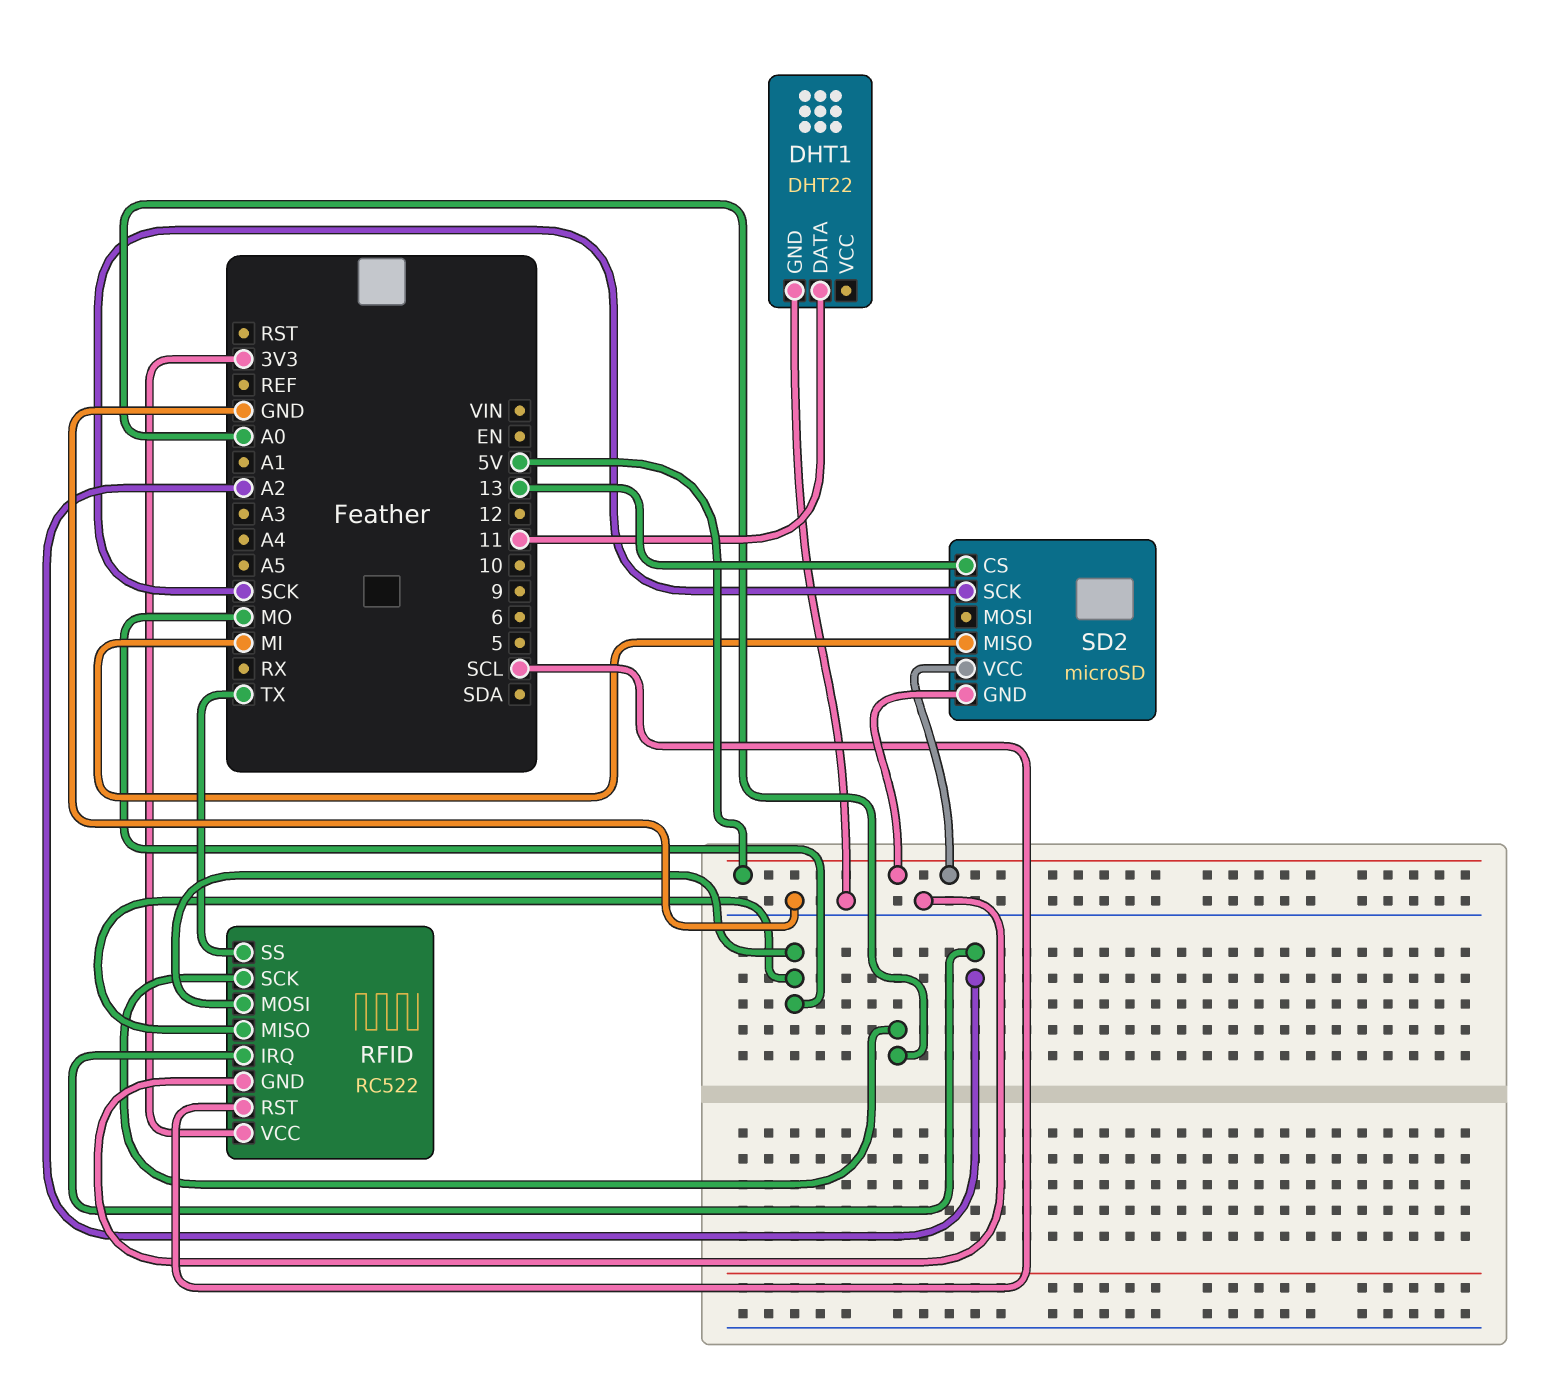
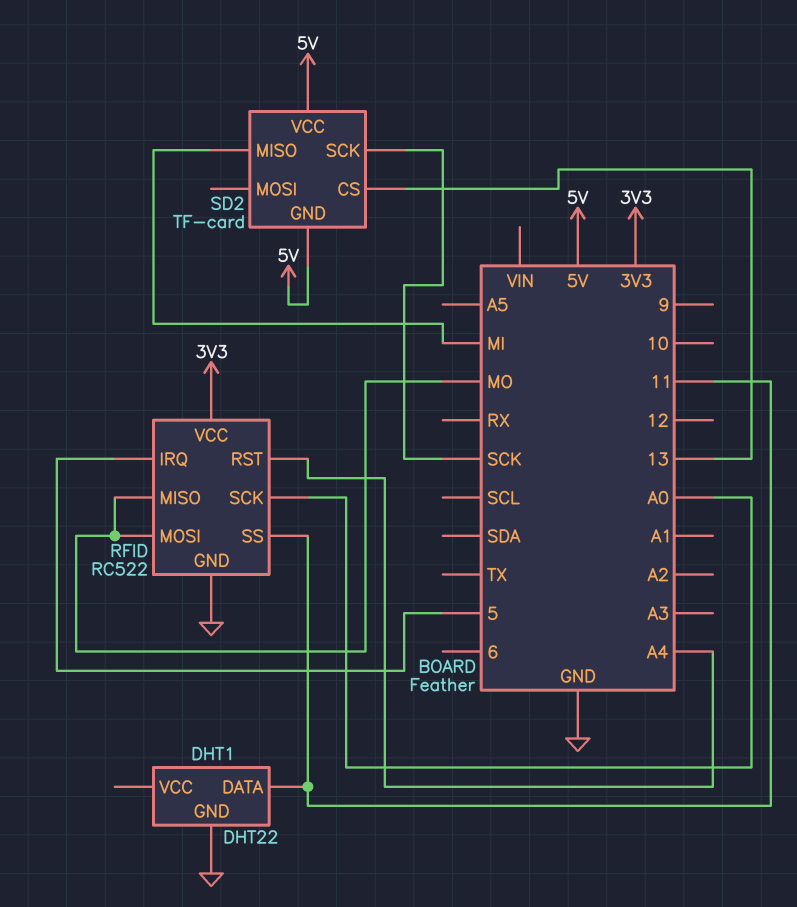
RFID pin IRQ: A2 -> 5
RFID pin RST: SCL -> A4
RFID pin SS: TX -> 11
SD2: microSD -> TF-card

